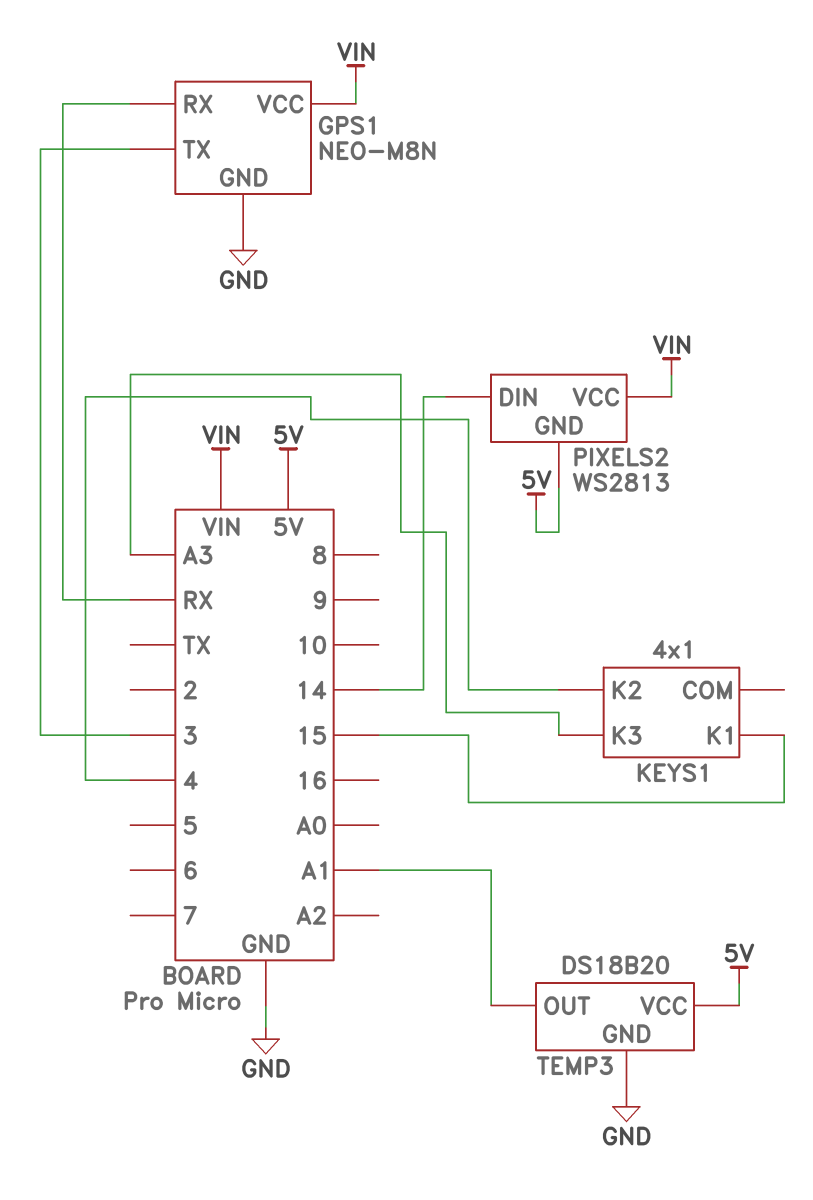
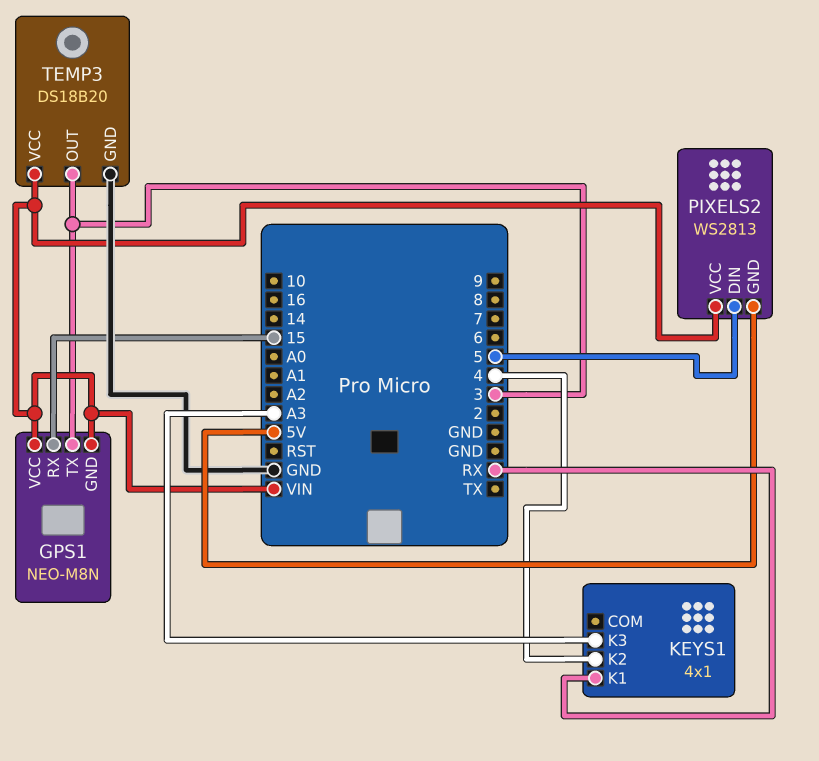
GPS1 pin GND: GND -> VIN
GPS1 pin RX: RX -> 15
KEYS1 pin K1: 15 -> RX
PIXELS2 pin DIN: 14 -> 5
TEMP3 pin OUT: A1 -> 3
TEMP3 pin VCC: 5V -> VIN

